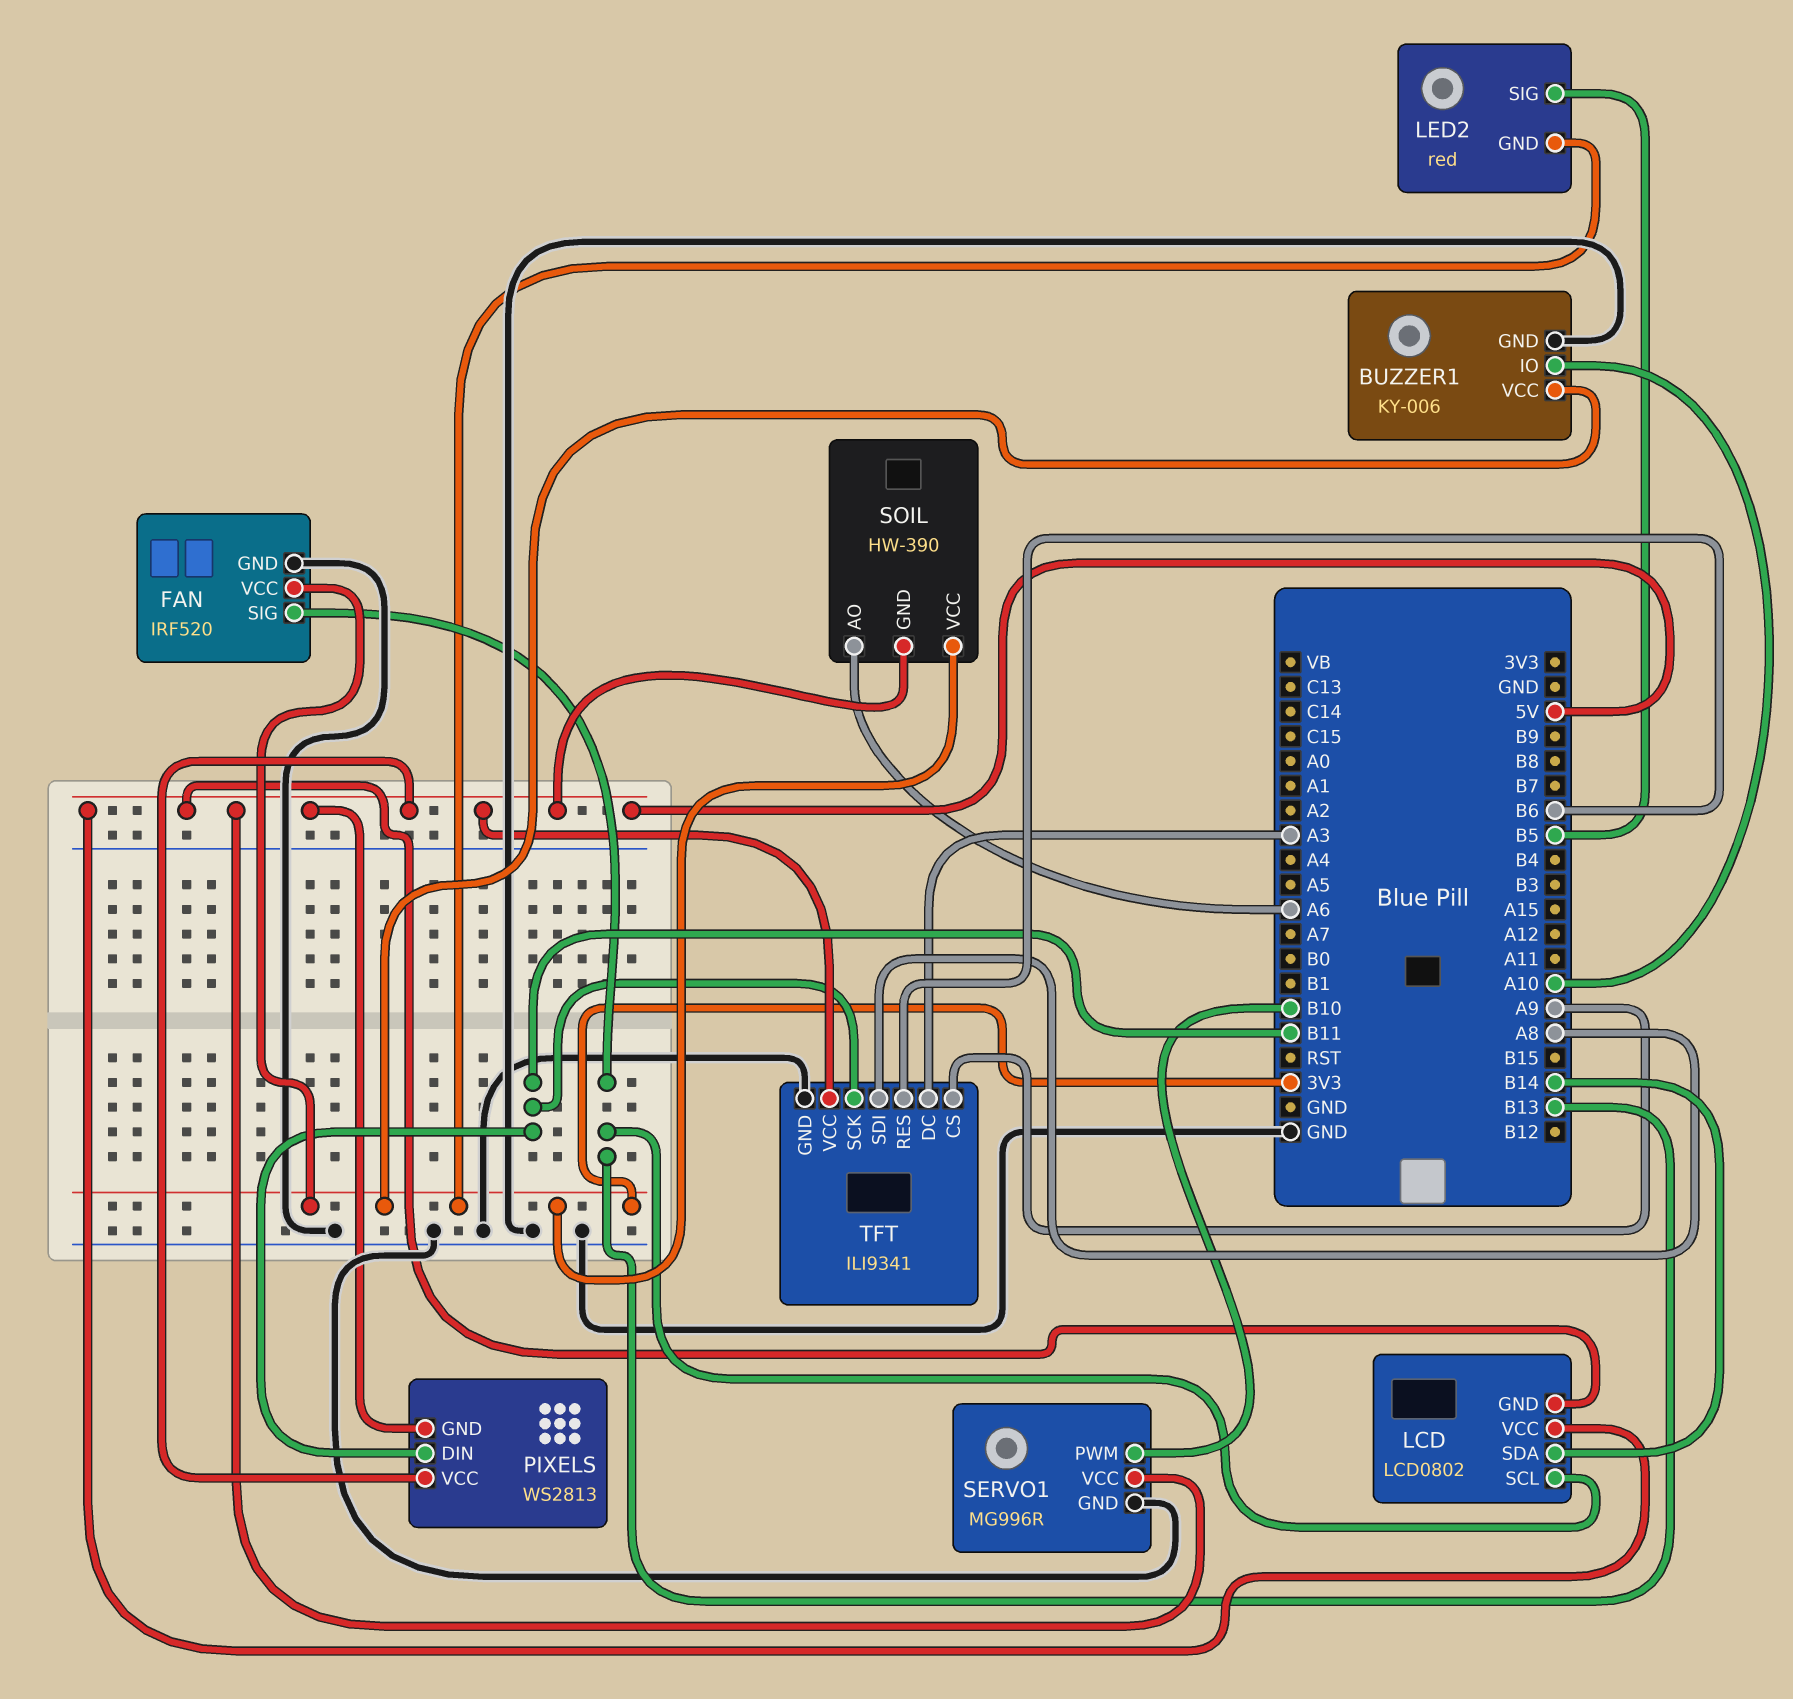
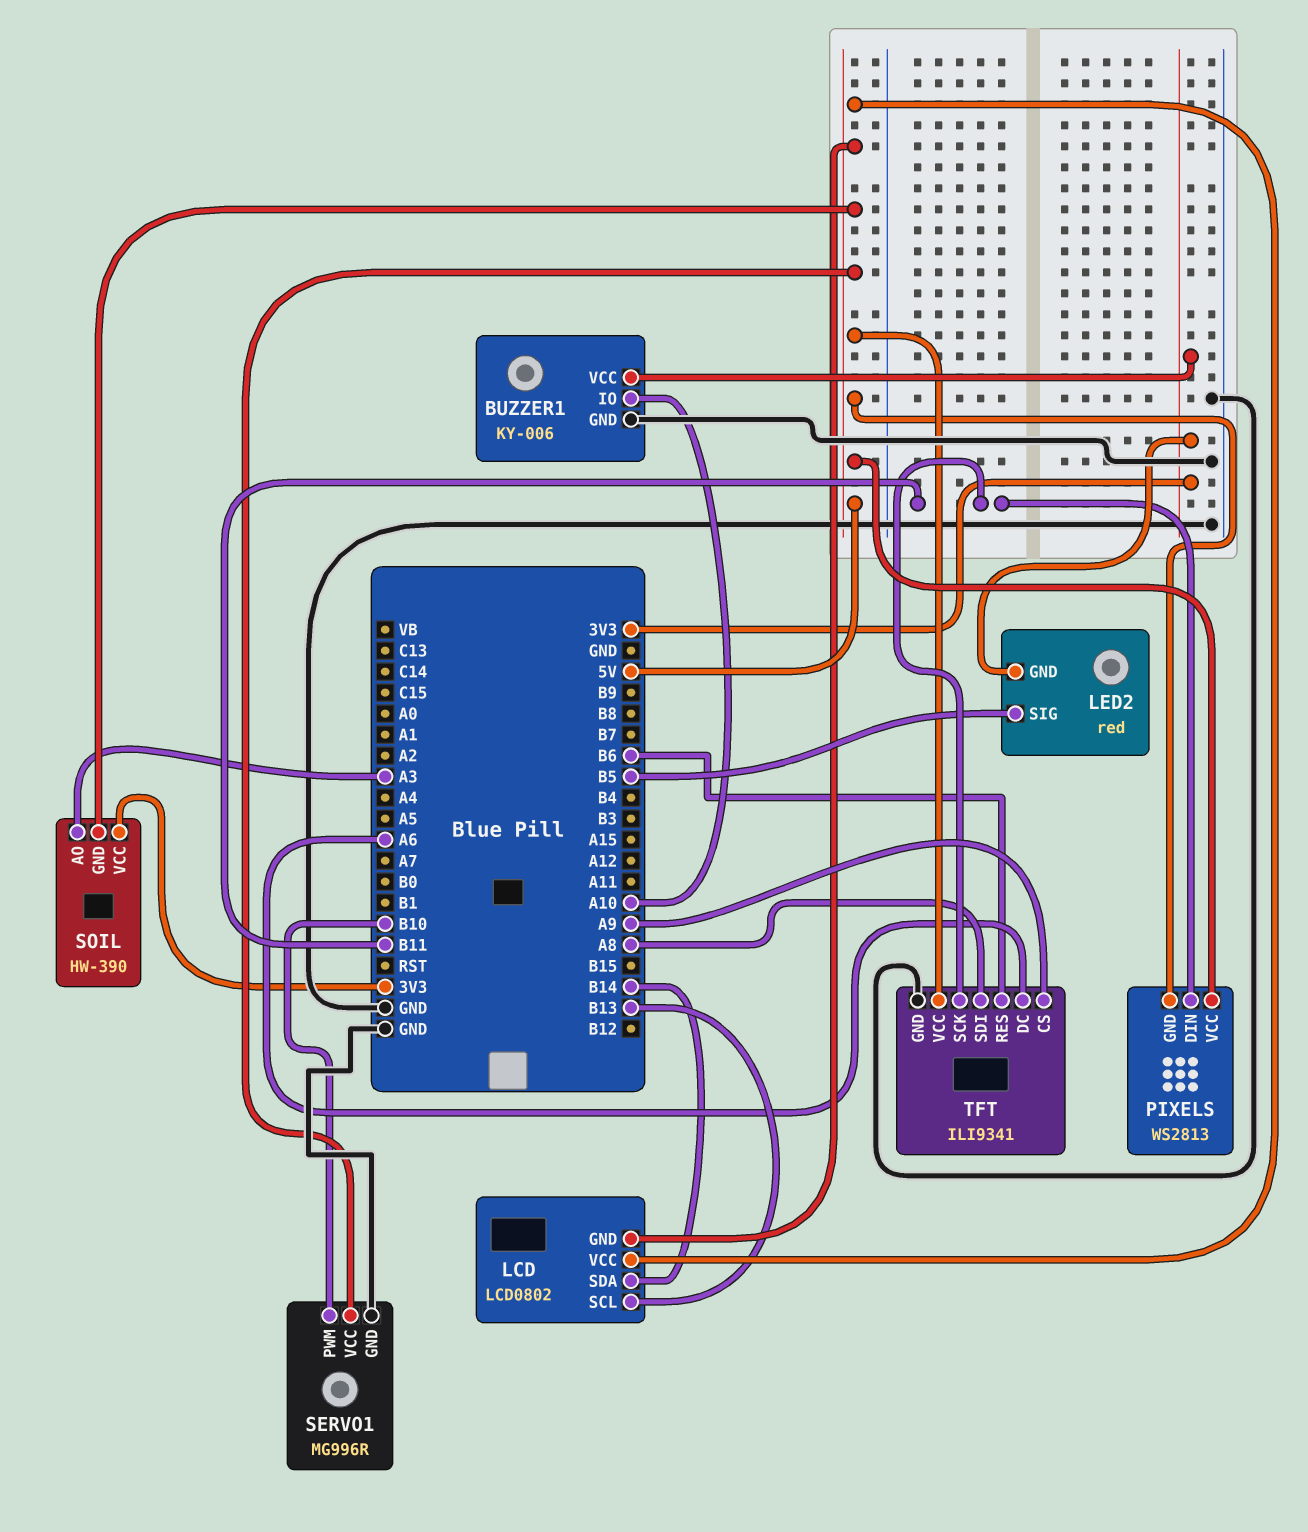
FAN: IRF520 -> none
FAN pin GND: GND -> none
FAN pin SIG: B13 -> none
FAN pin VCC: 3V3 -> none
SOIL pin AO: A6 -> A3
TFT pin DC: A3 -> A6

